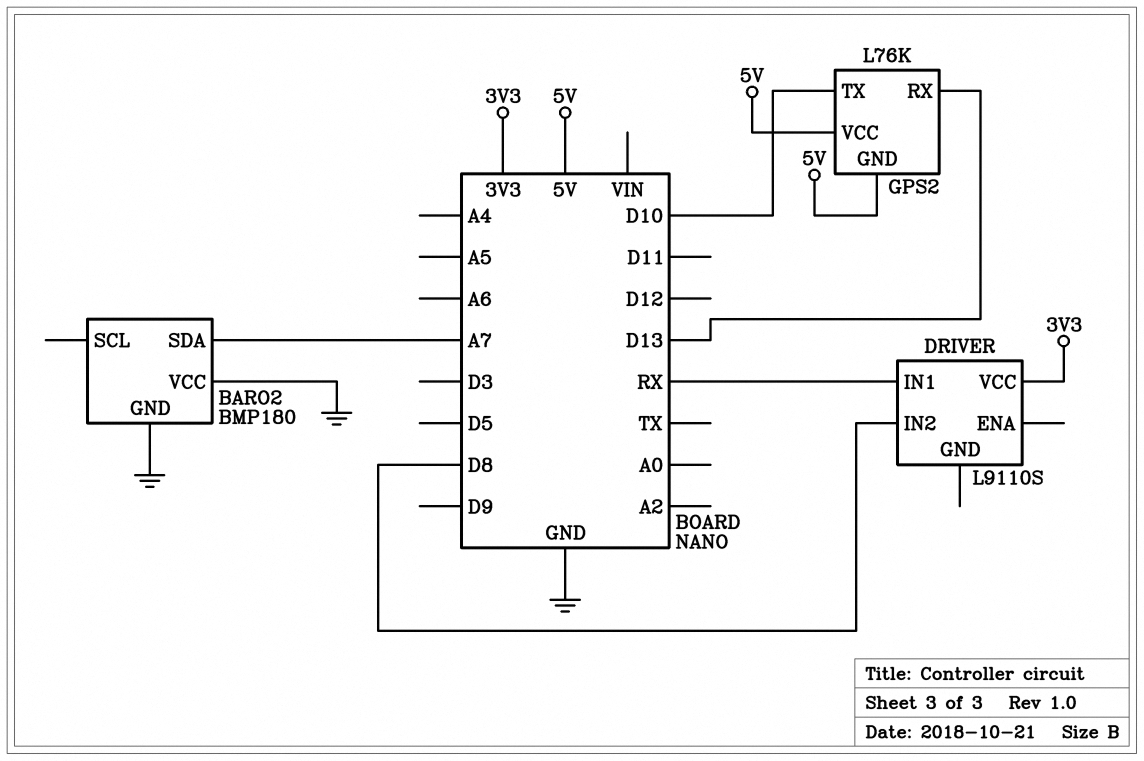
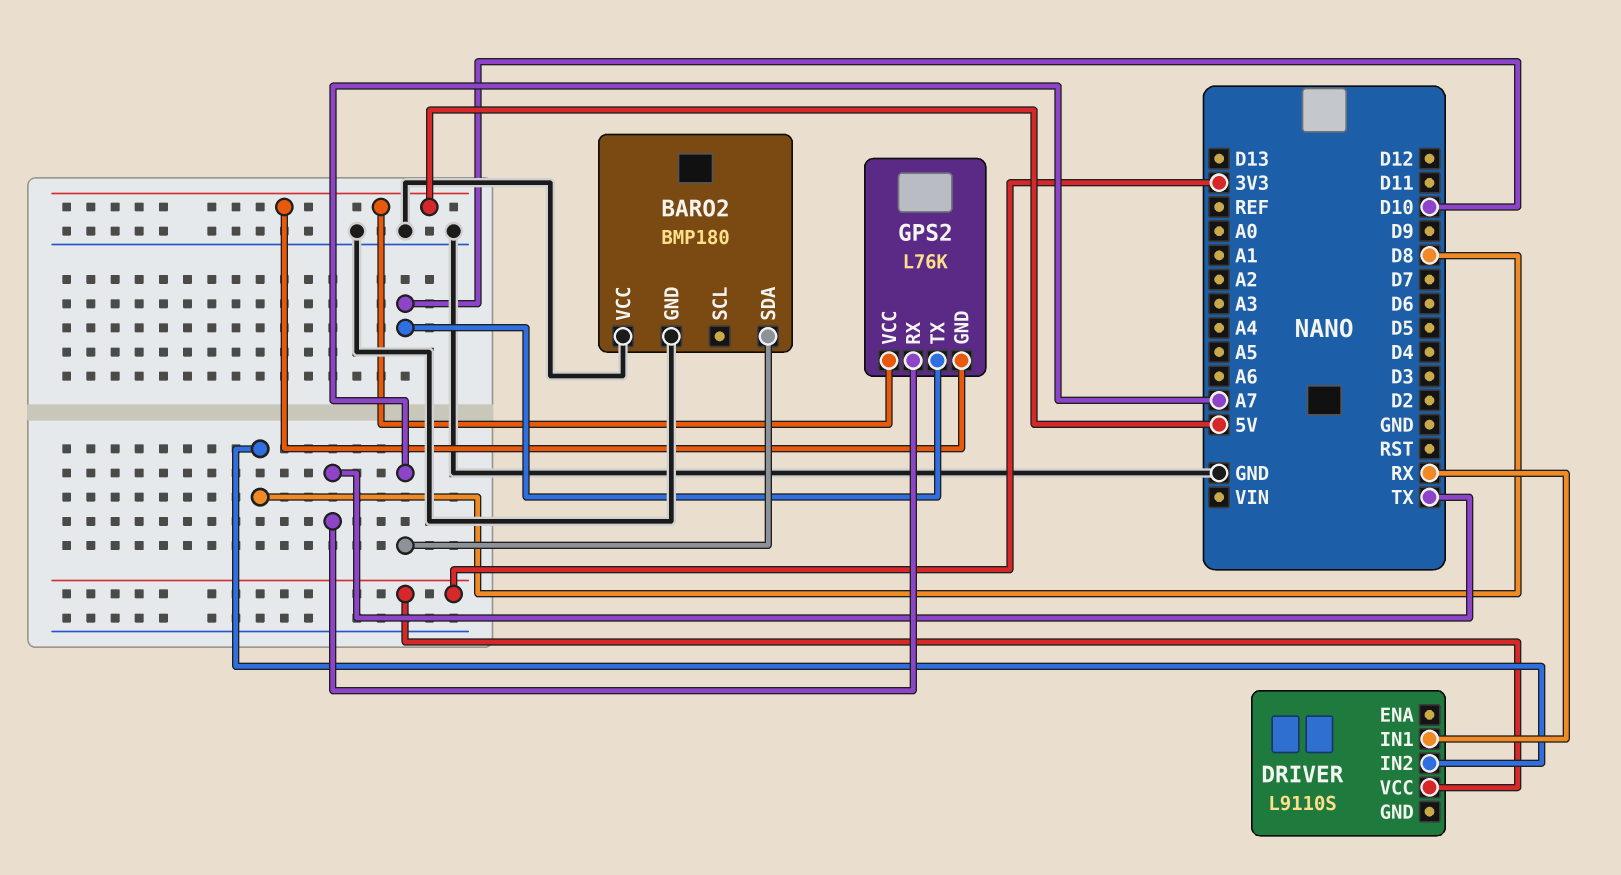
GPS2 pin RX: D13 -> TX

